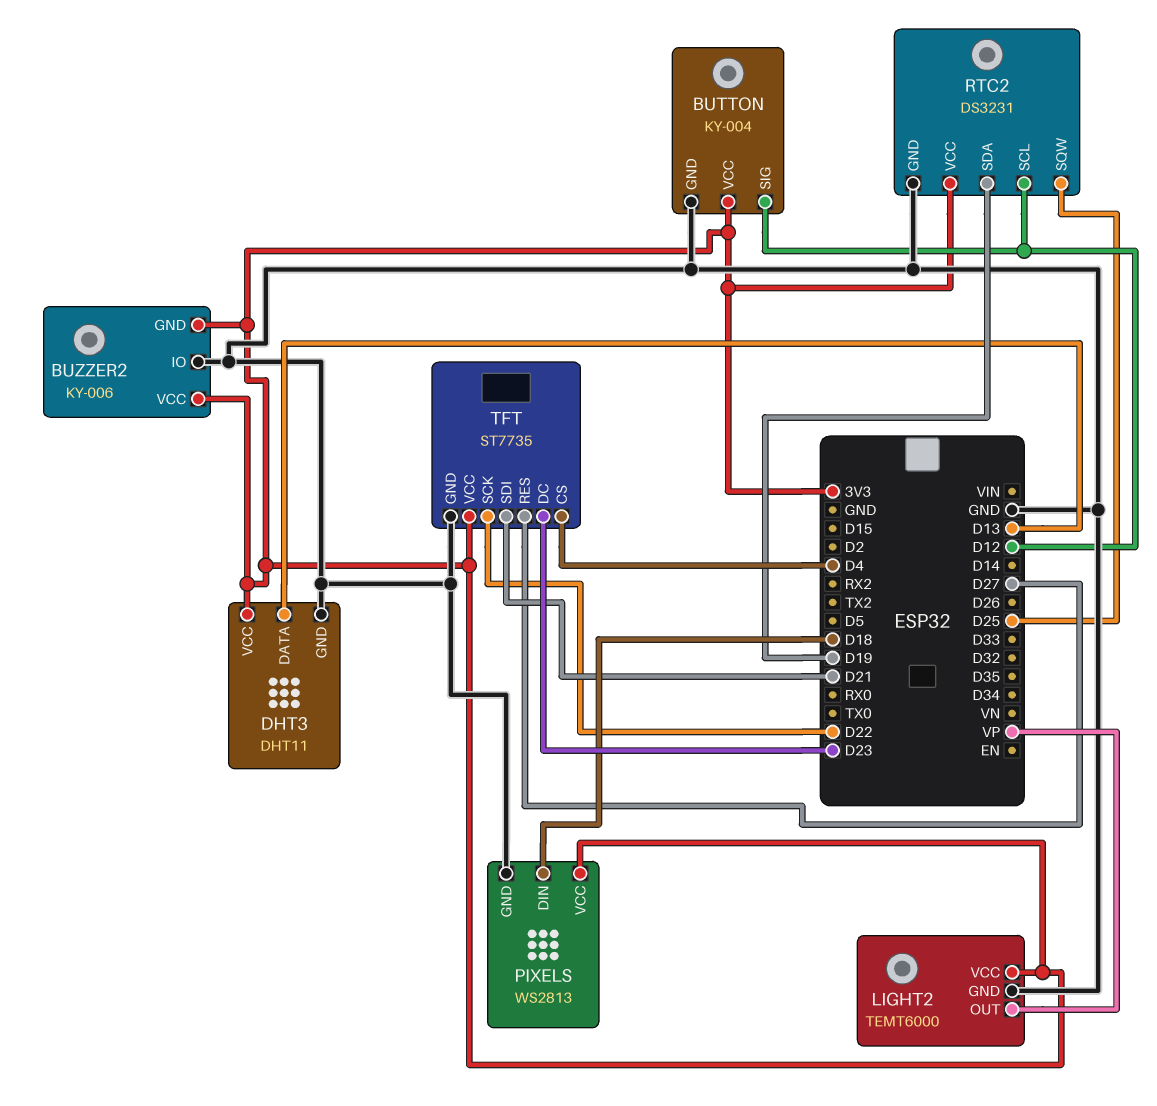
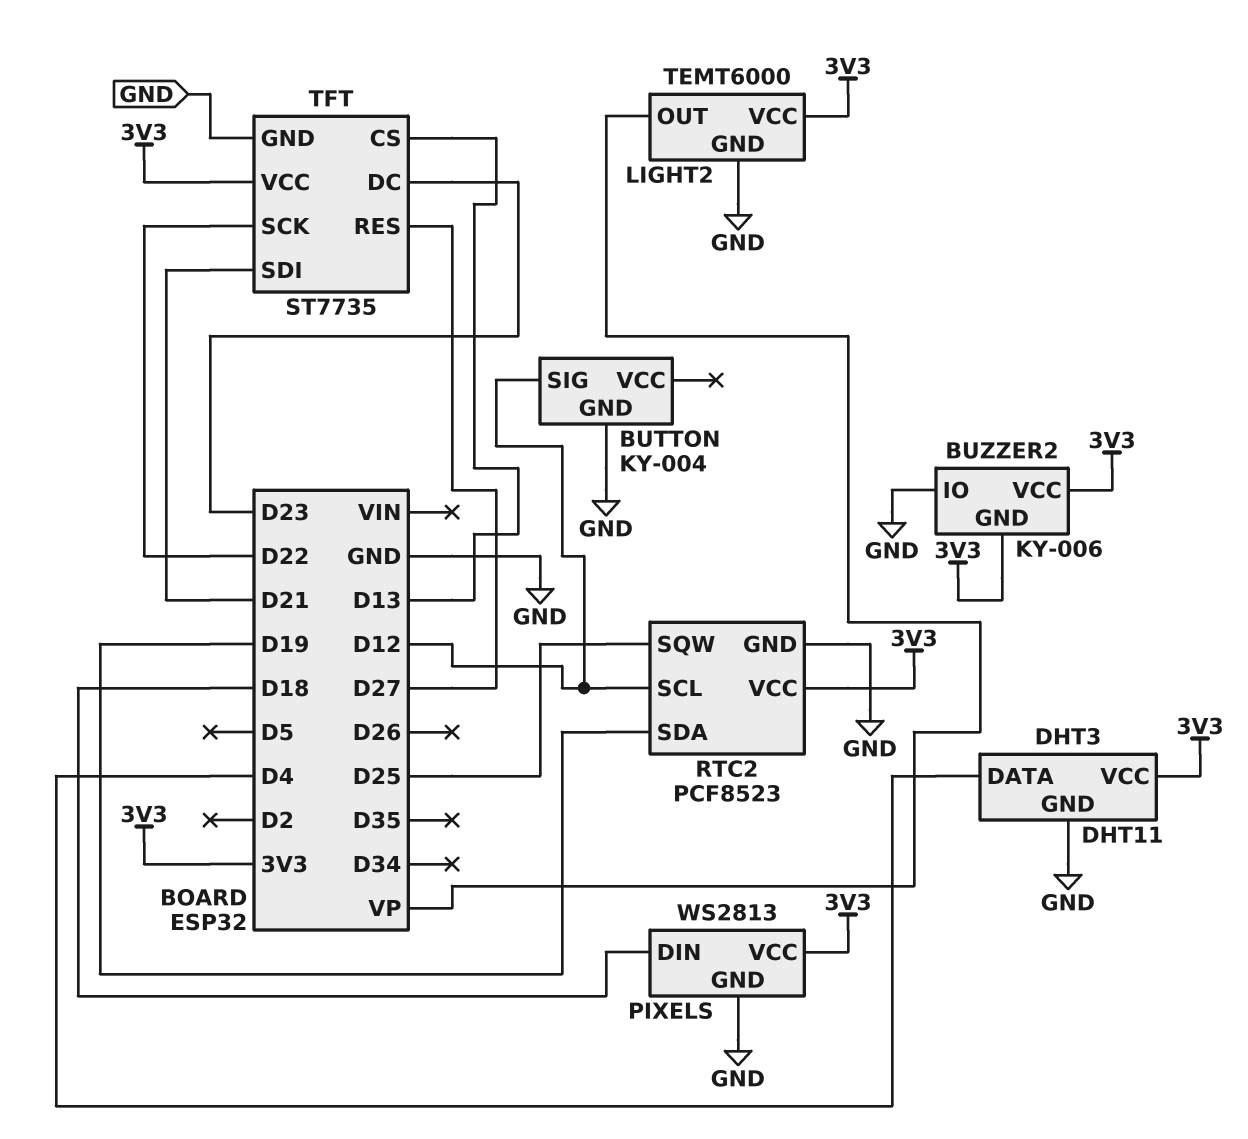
BUTTON pin VCC: 3V3 -> none
DHT3 pin DATA: D13 -> D4
RTC2: DS3231 -> PCF8523
TFT pin CS: D4 -> D13

